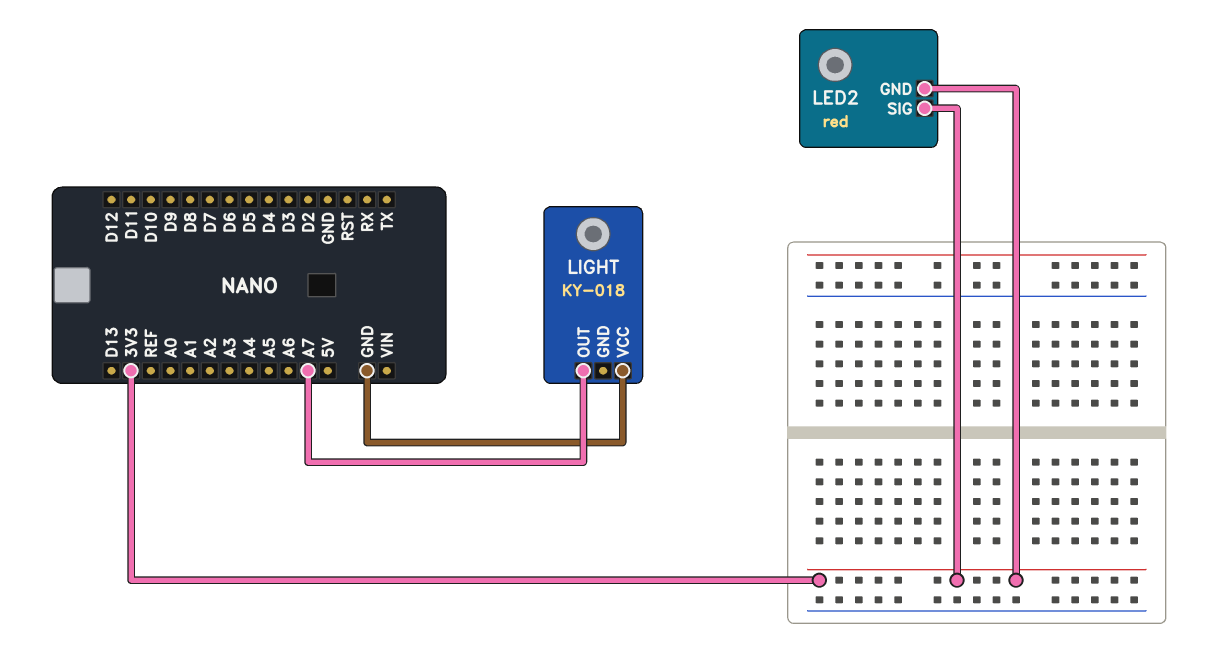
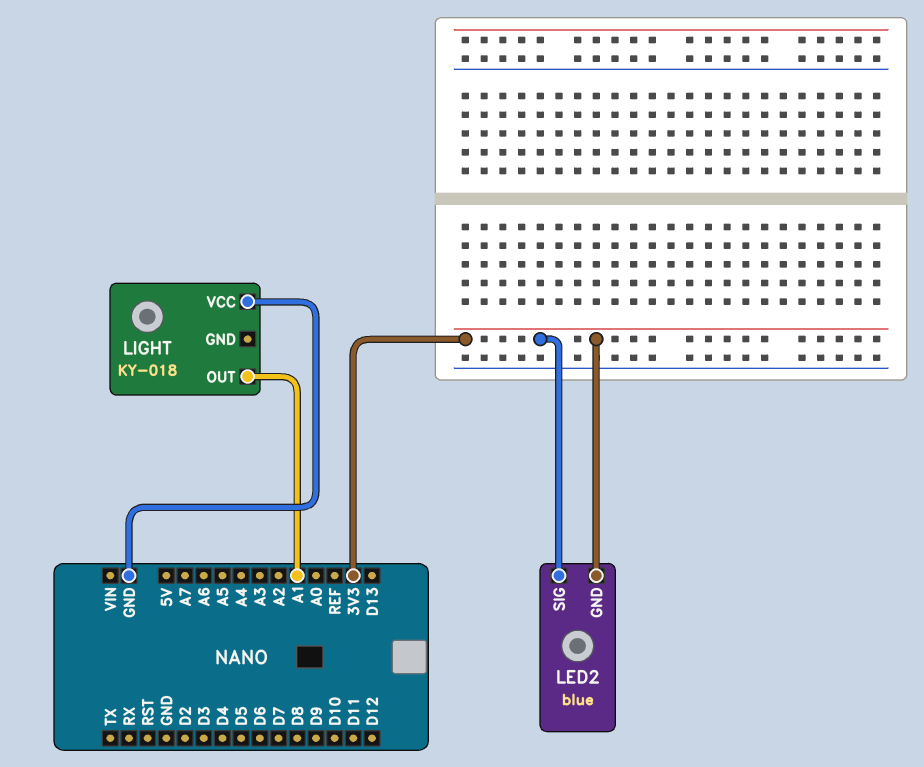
LED2: red -> blue
LIGHT pin OUT: A7 -> A1

